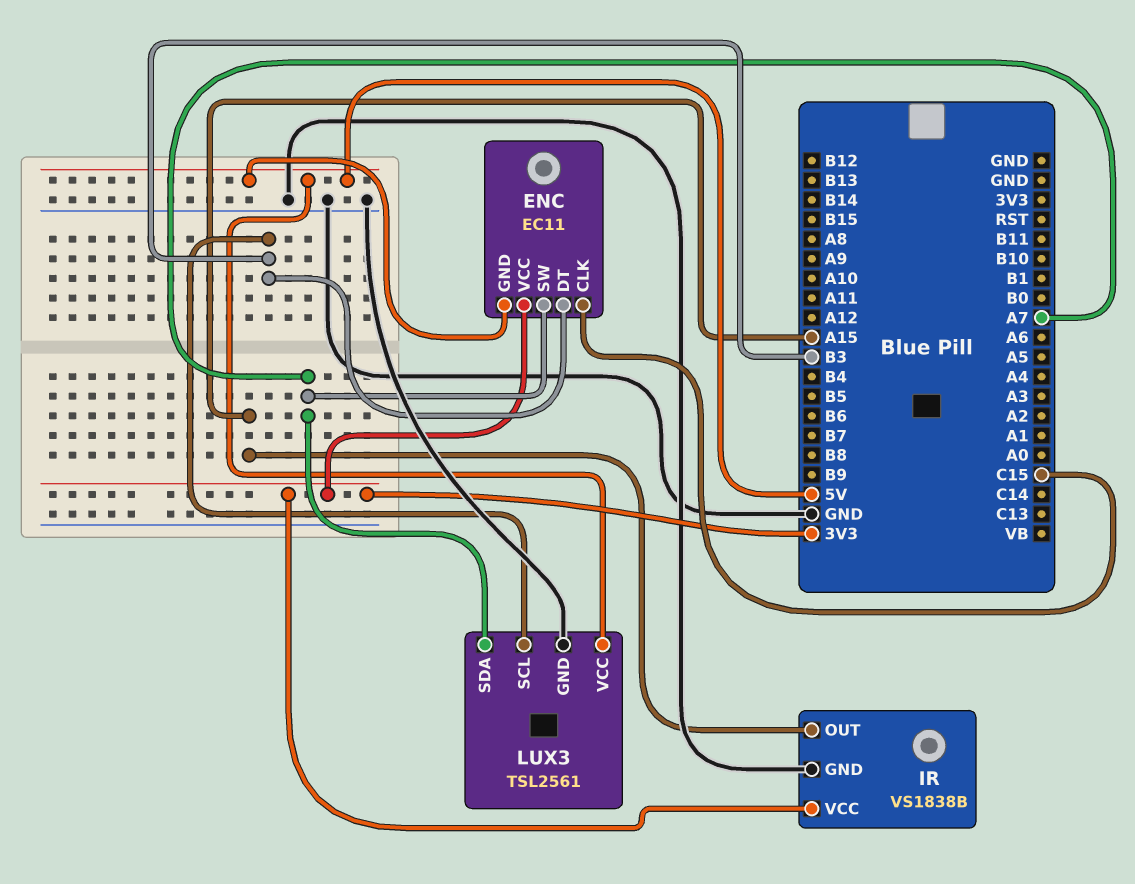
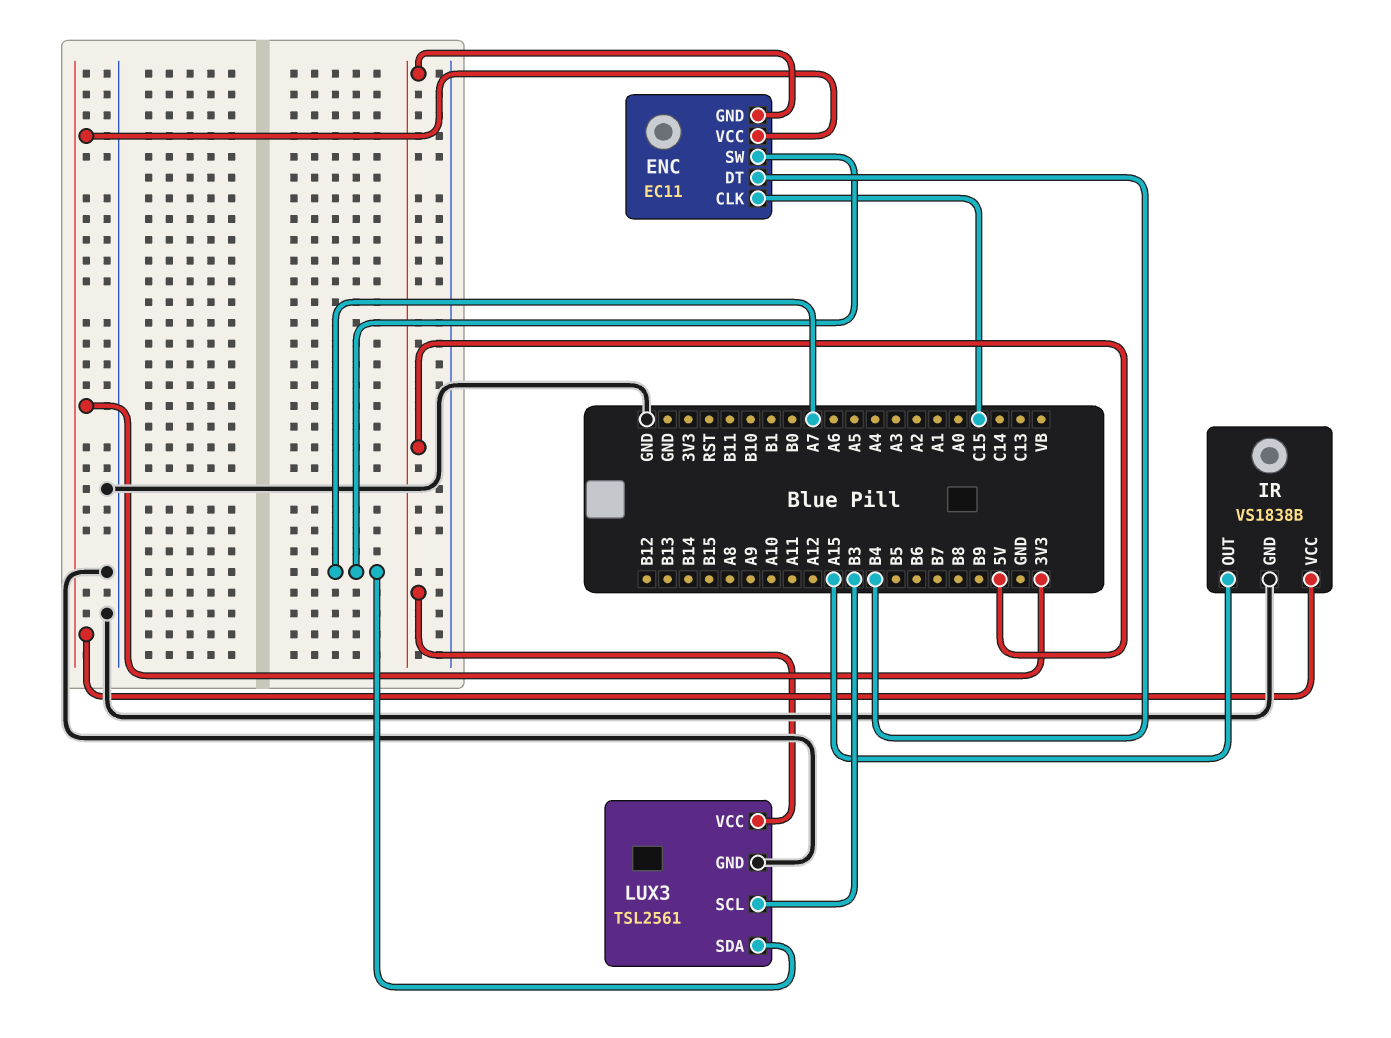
ENC pin DT: B3 -> B4

